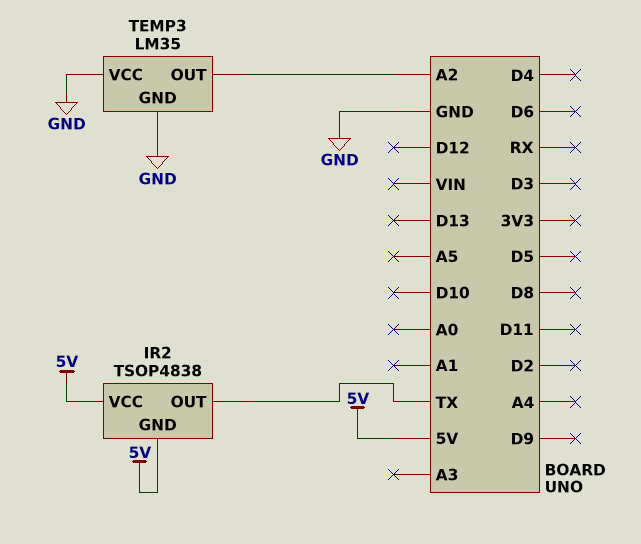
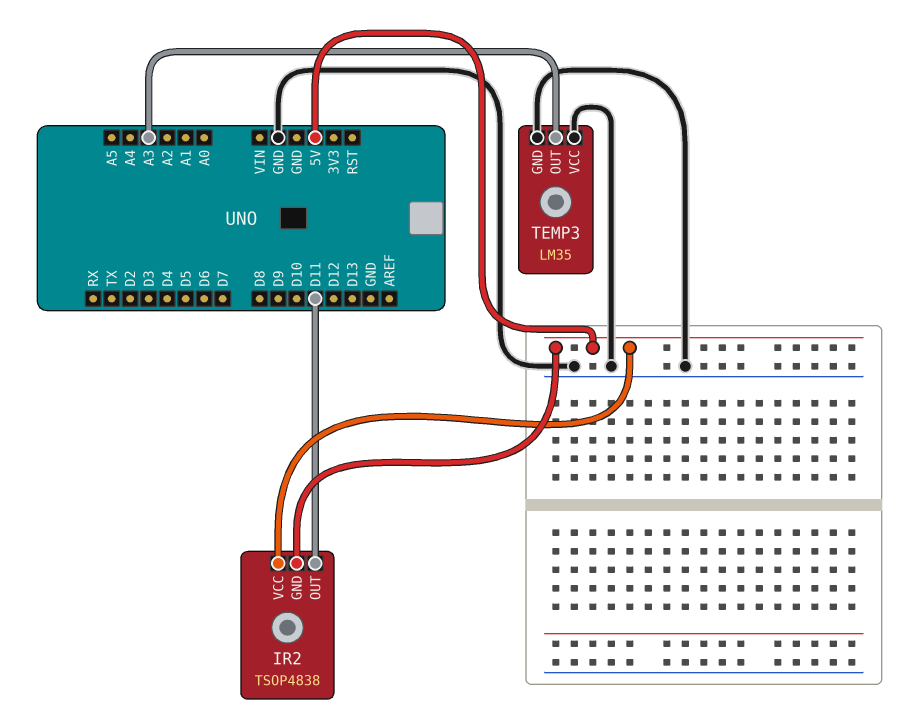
IR2 pin OUT: TX -> D11
TEMP3 pin OUT: A2 -> A3

